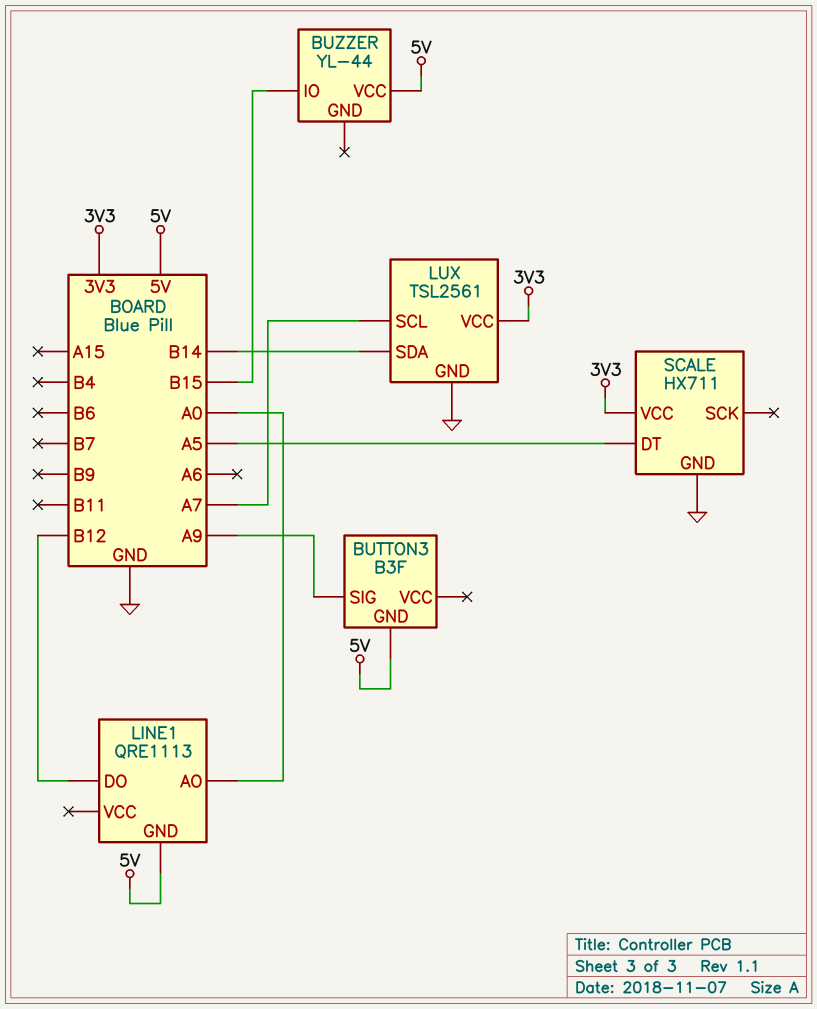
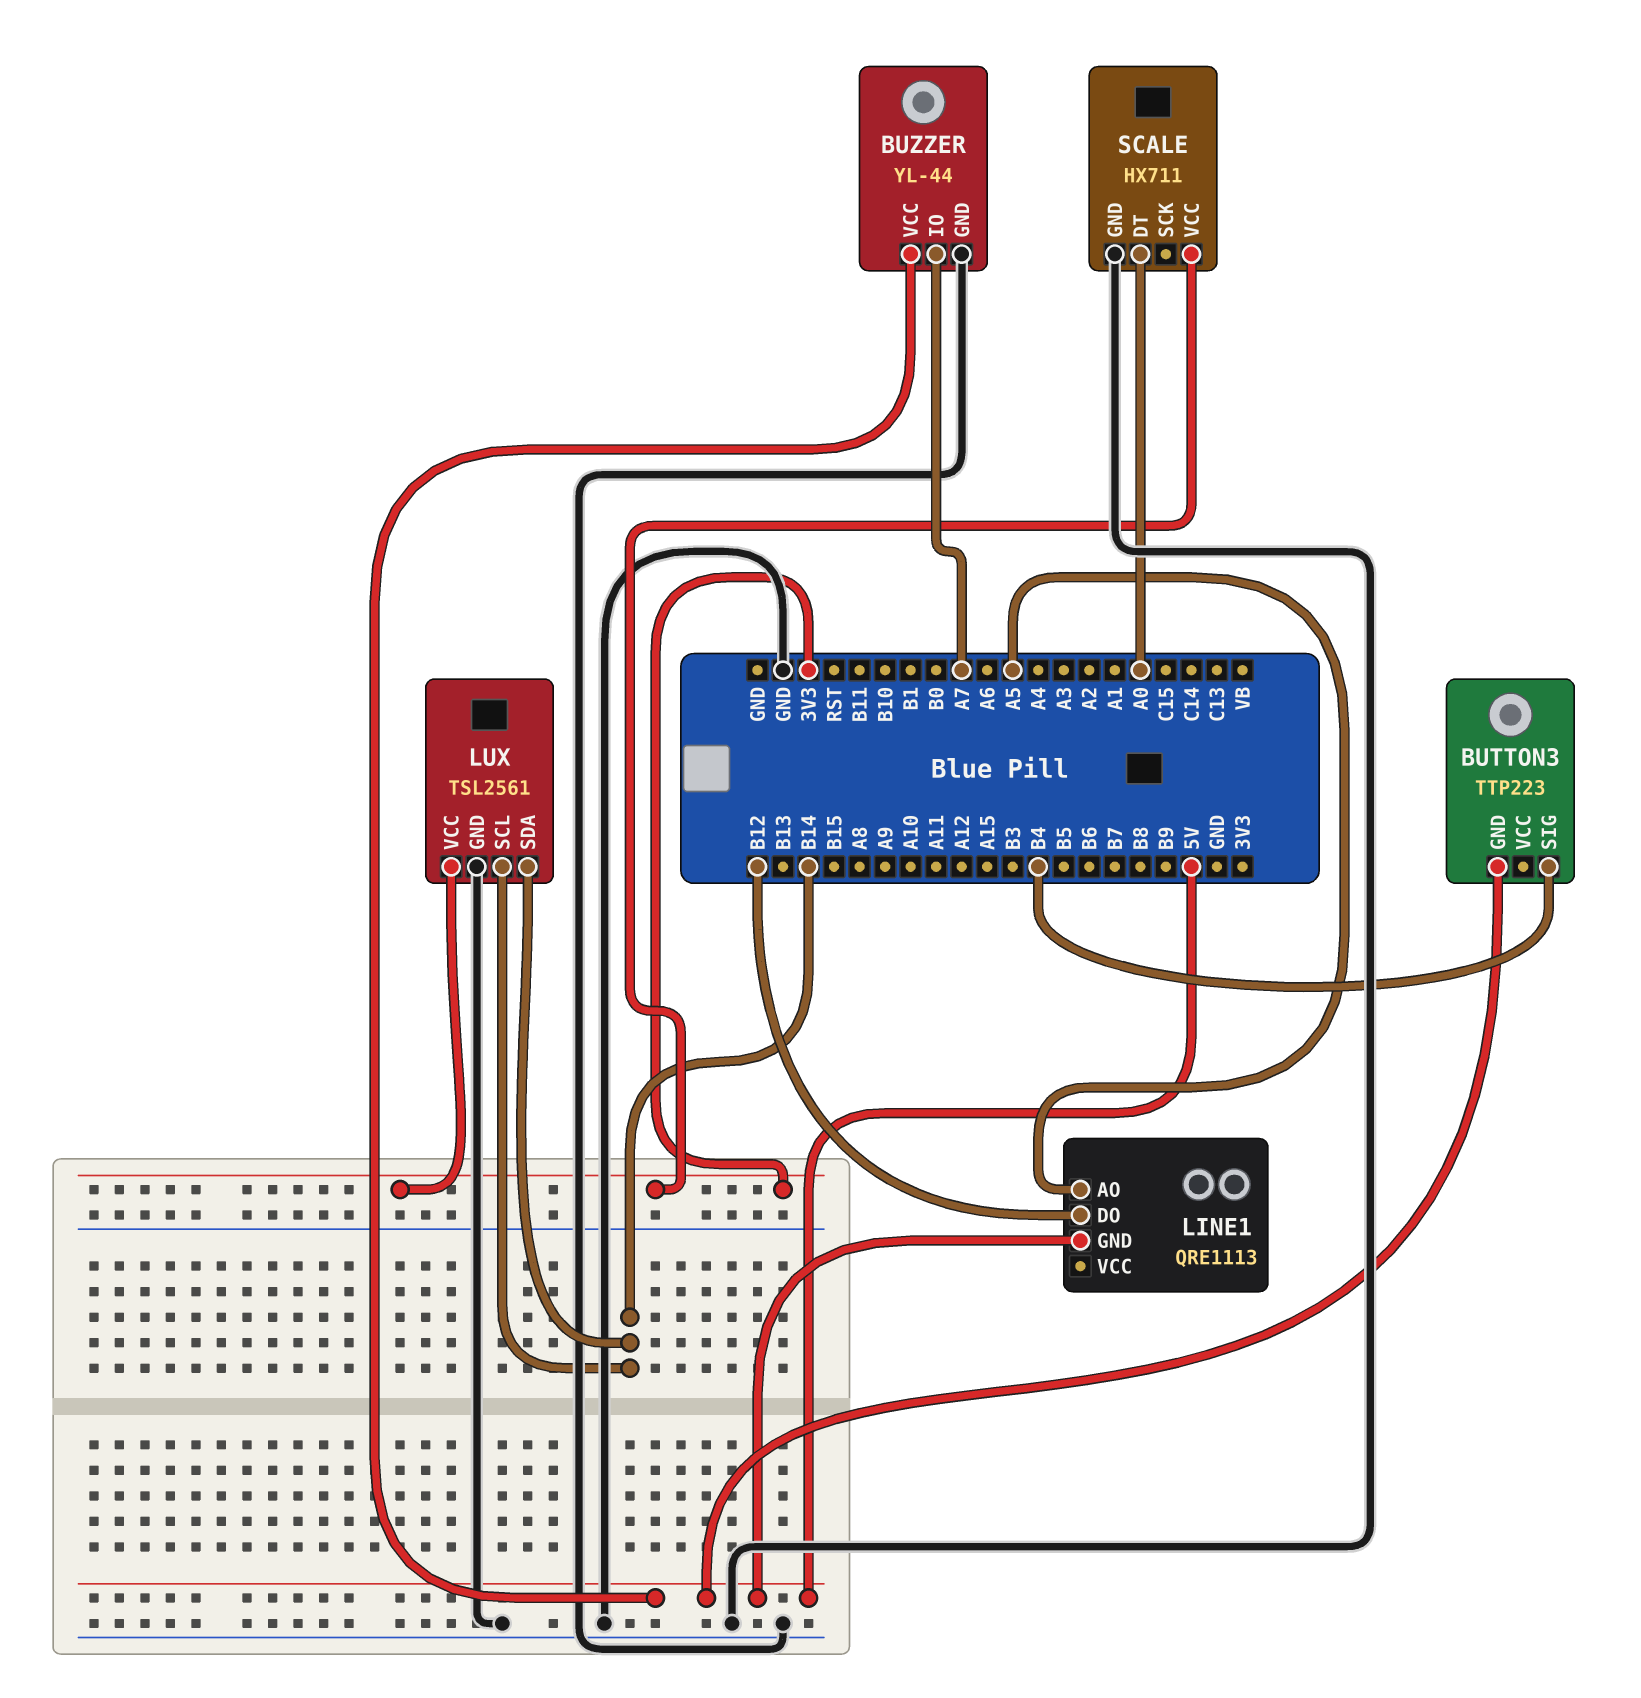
BUTTON3: B3F -> TTP223
BUTTON3 pin SIG: A9 -> B4
BUZZER pin GND: none -> GND
BUZZER pin IO: B15 -> A7
LINE1 pin AO: A0 -> A5
LUX pin SCL: A7 -> B14
SCALE pin DT: A5 -> A0

